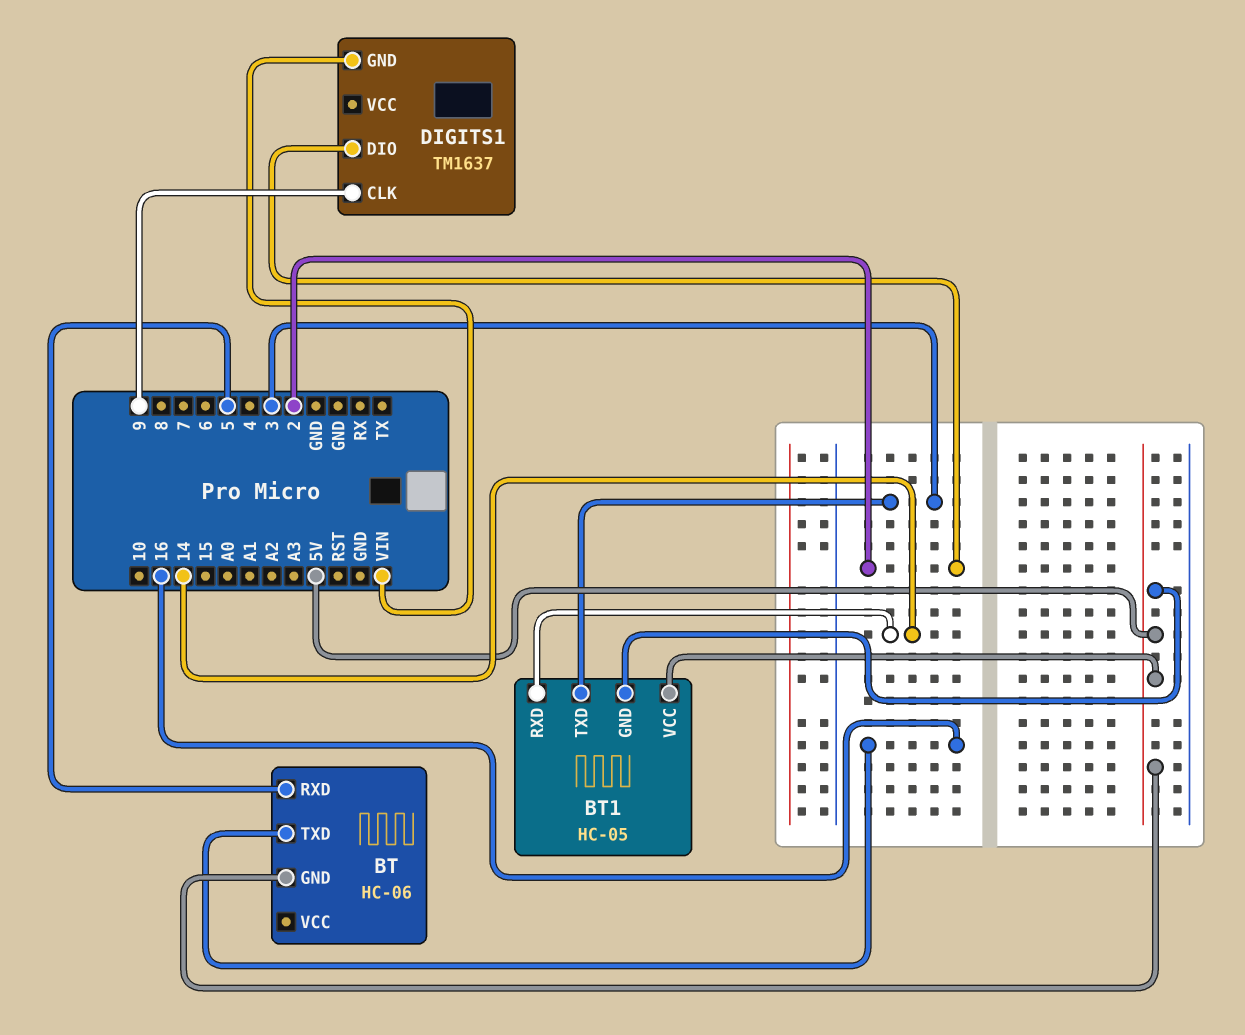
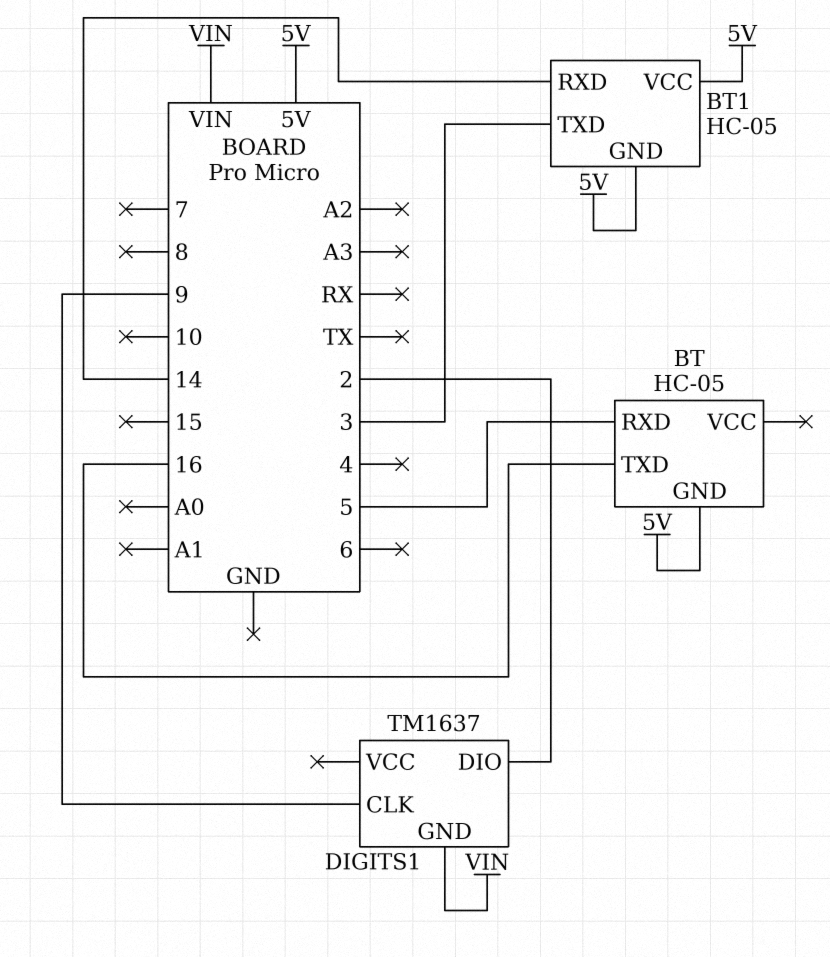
BT: HC-06 -> HC-05

